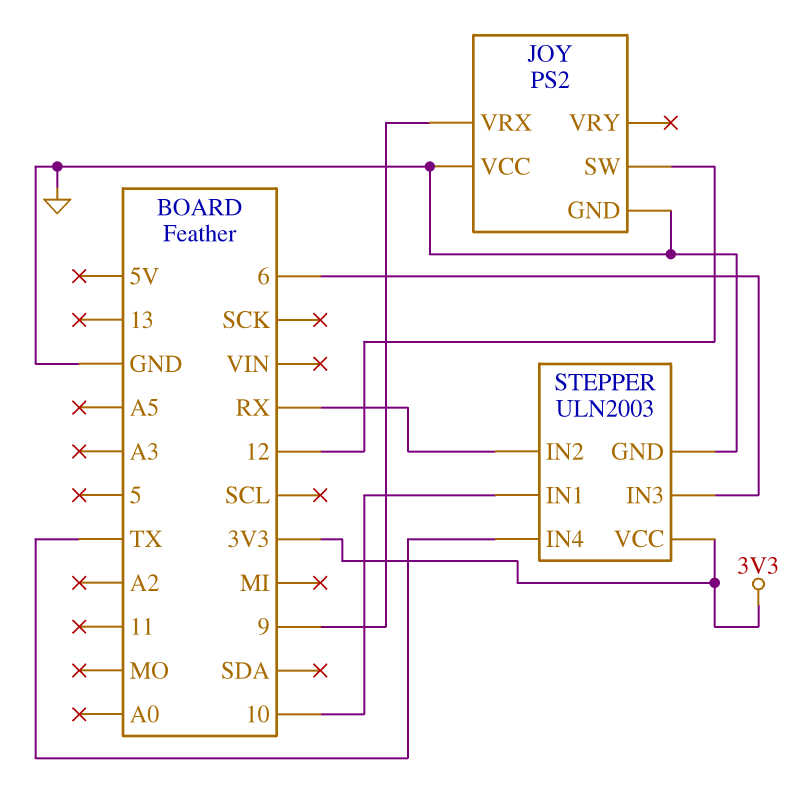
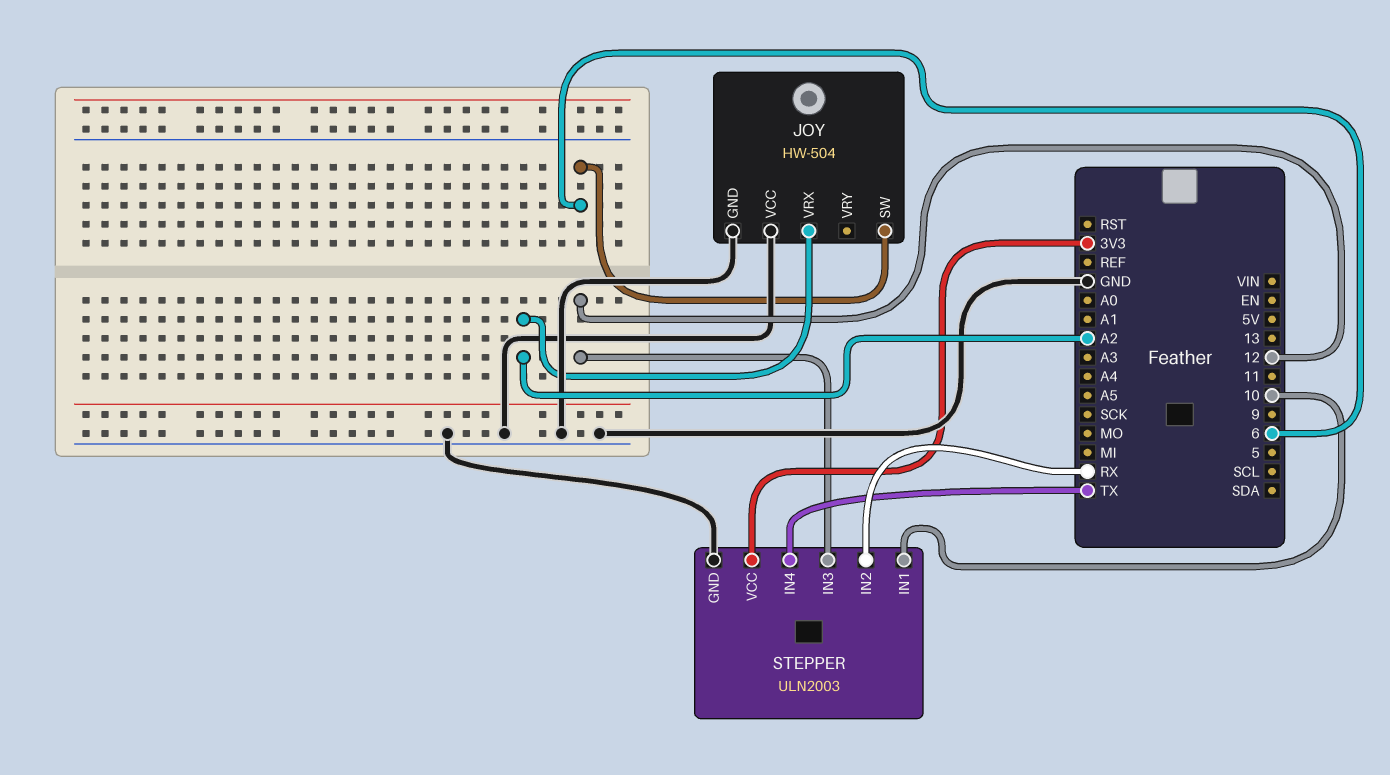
JOY: PS2 -> HW-504
JOY pin SW: 12 -> 6
JOY pin VRX: 9 -> A2
STEPPER pin IN3: 6 -> 12

